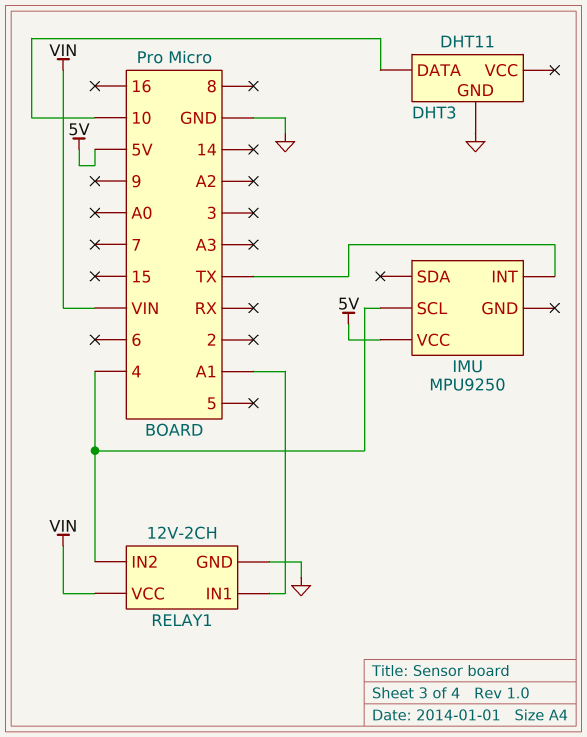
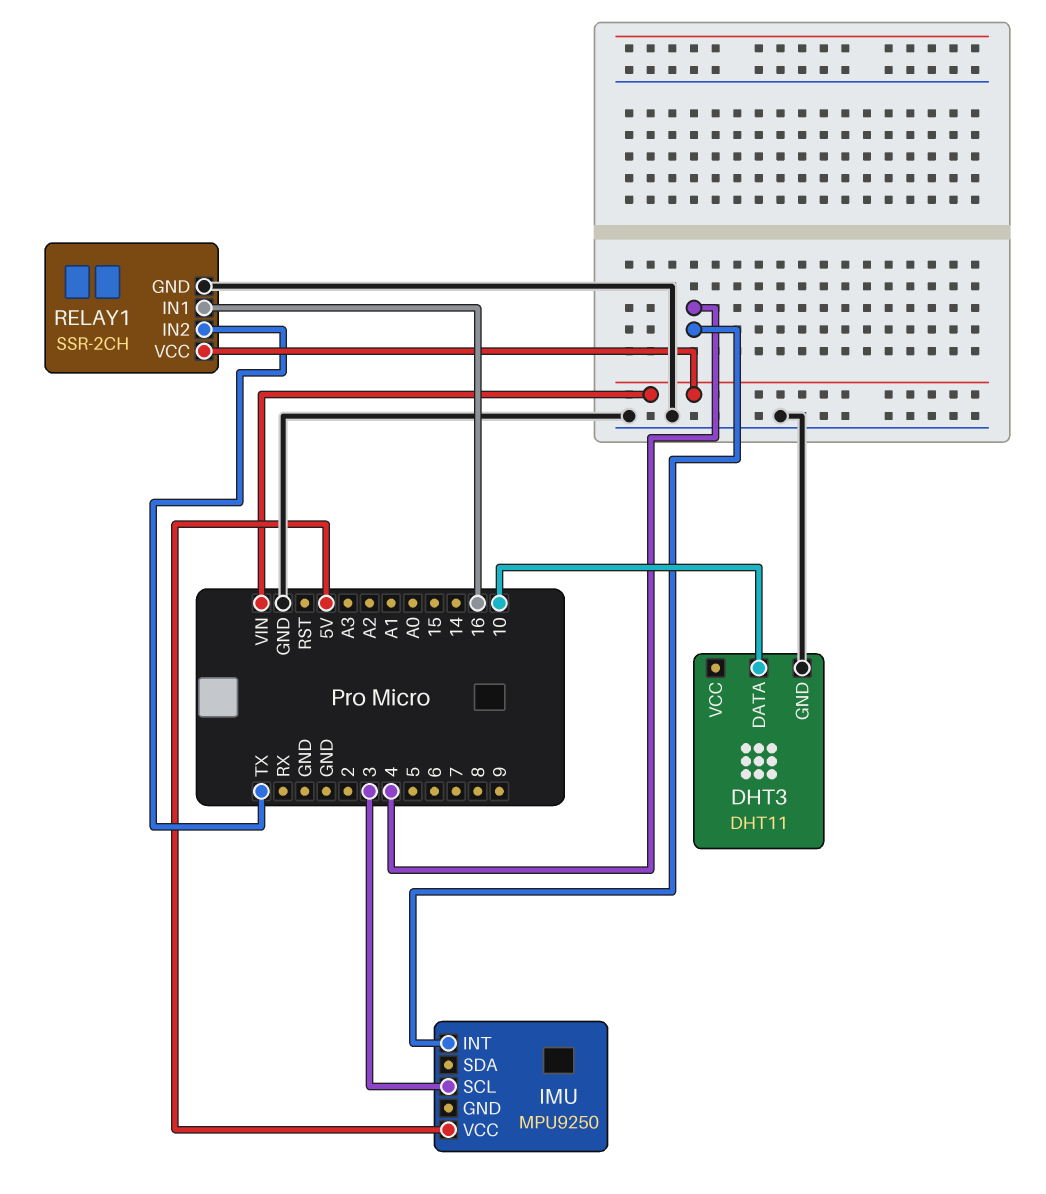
IMU pin INT: TX -> 4
IMU pin SCL: 4 -> 3
RELAY1: 12V-2CH -> SSR-2CH
RELAY1 pin IN1: A1 -> 16
RELAY1 pin IN2: 4 -> TX

